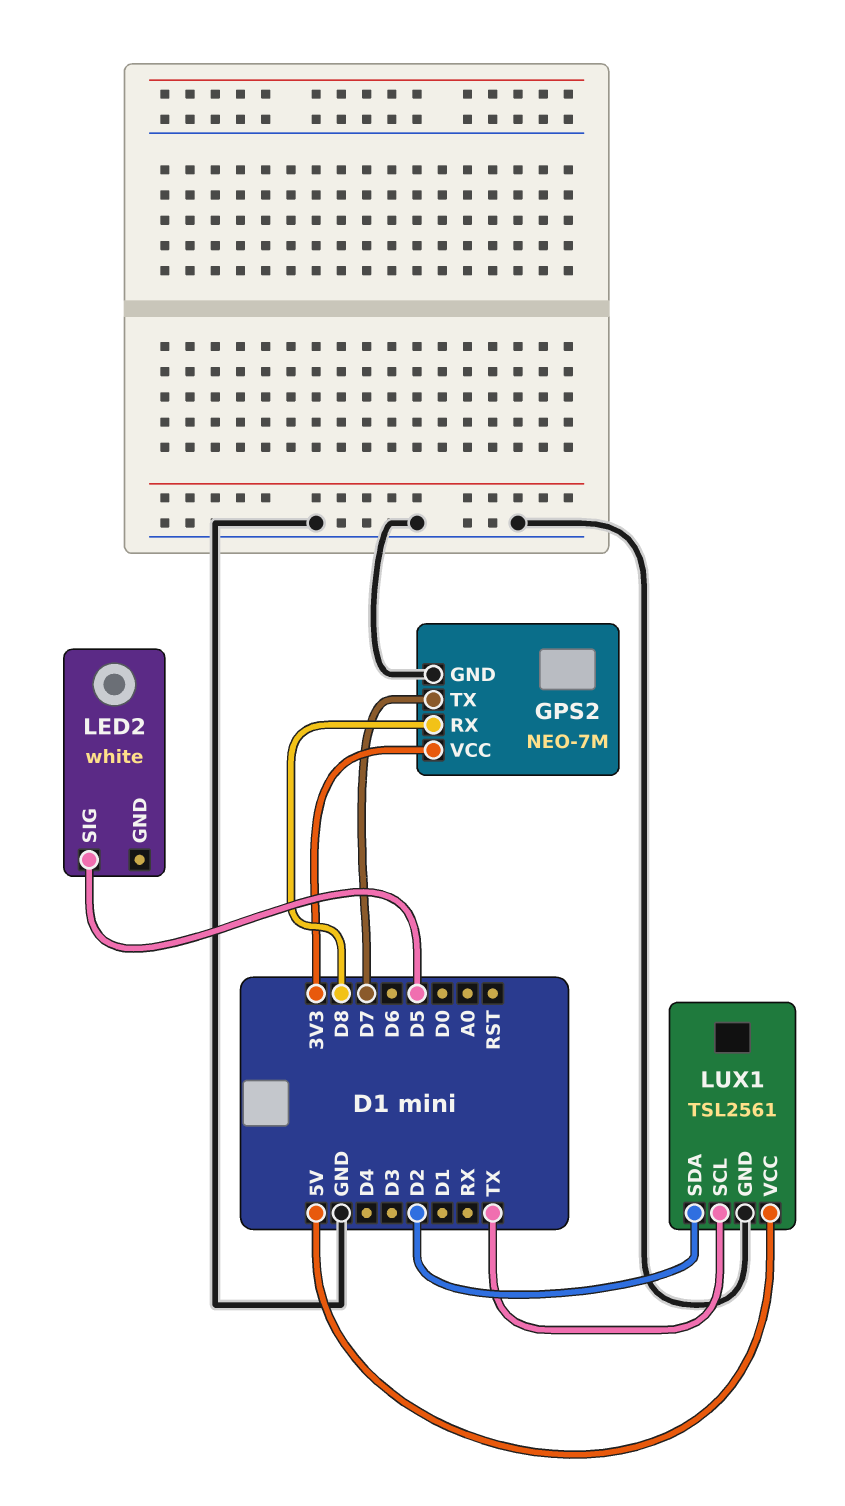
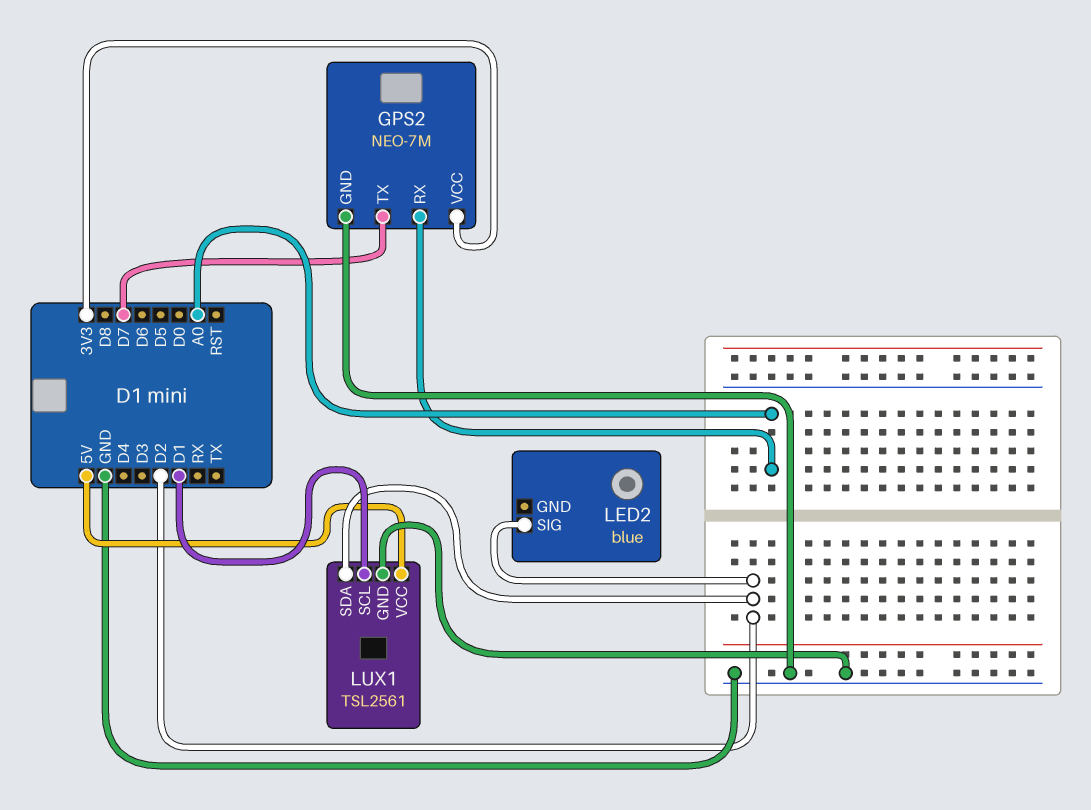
GPS2 pin RX: D8 -> A0
LED2: white -> blue
LED2 pin SIG: D5 -> D2
LUX1 pin SCL: TX -> D1

